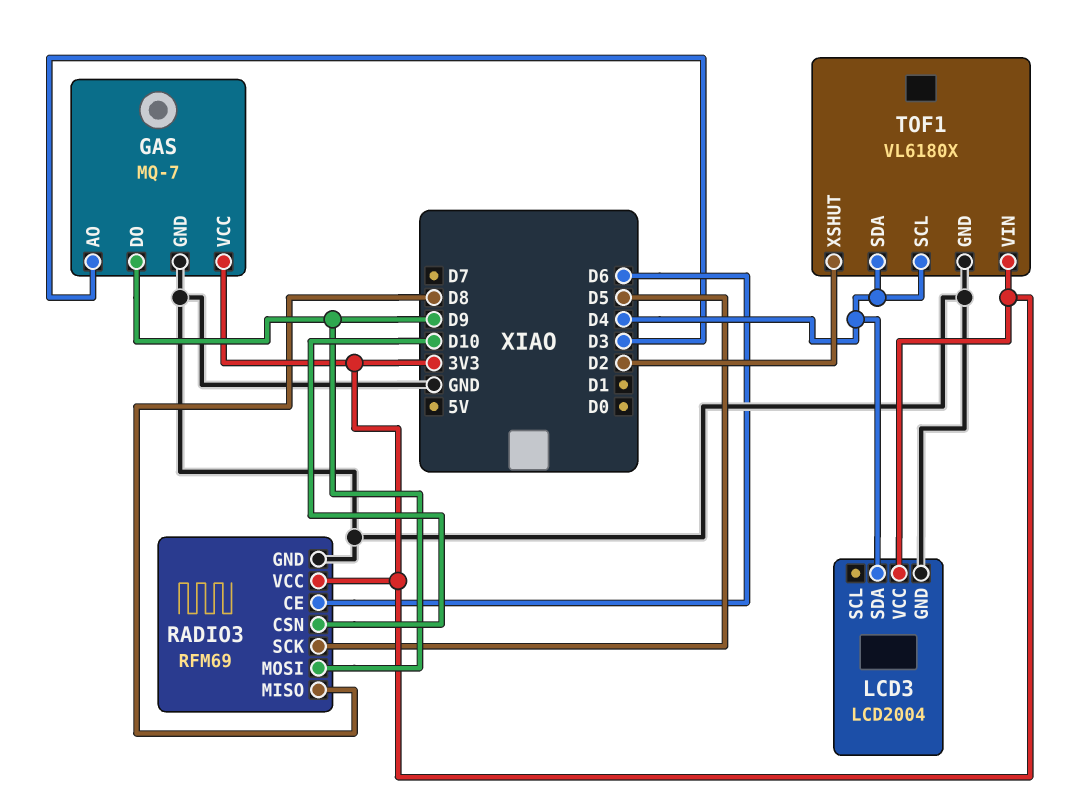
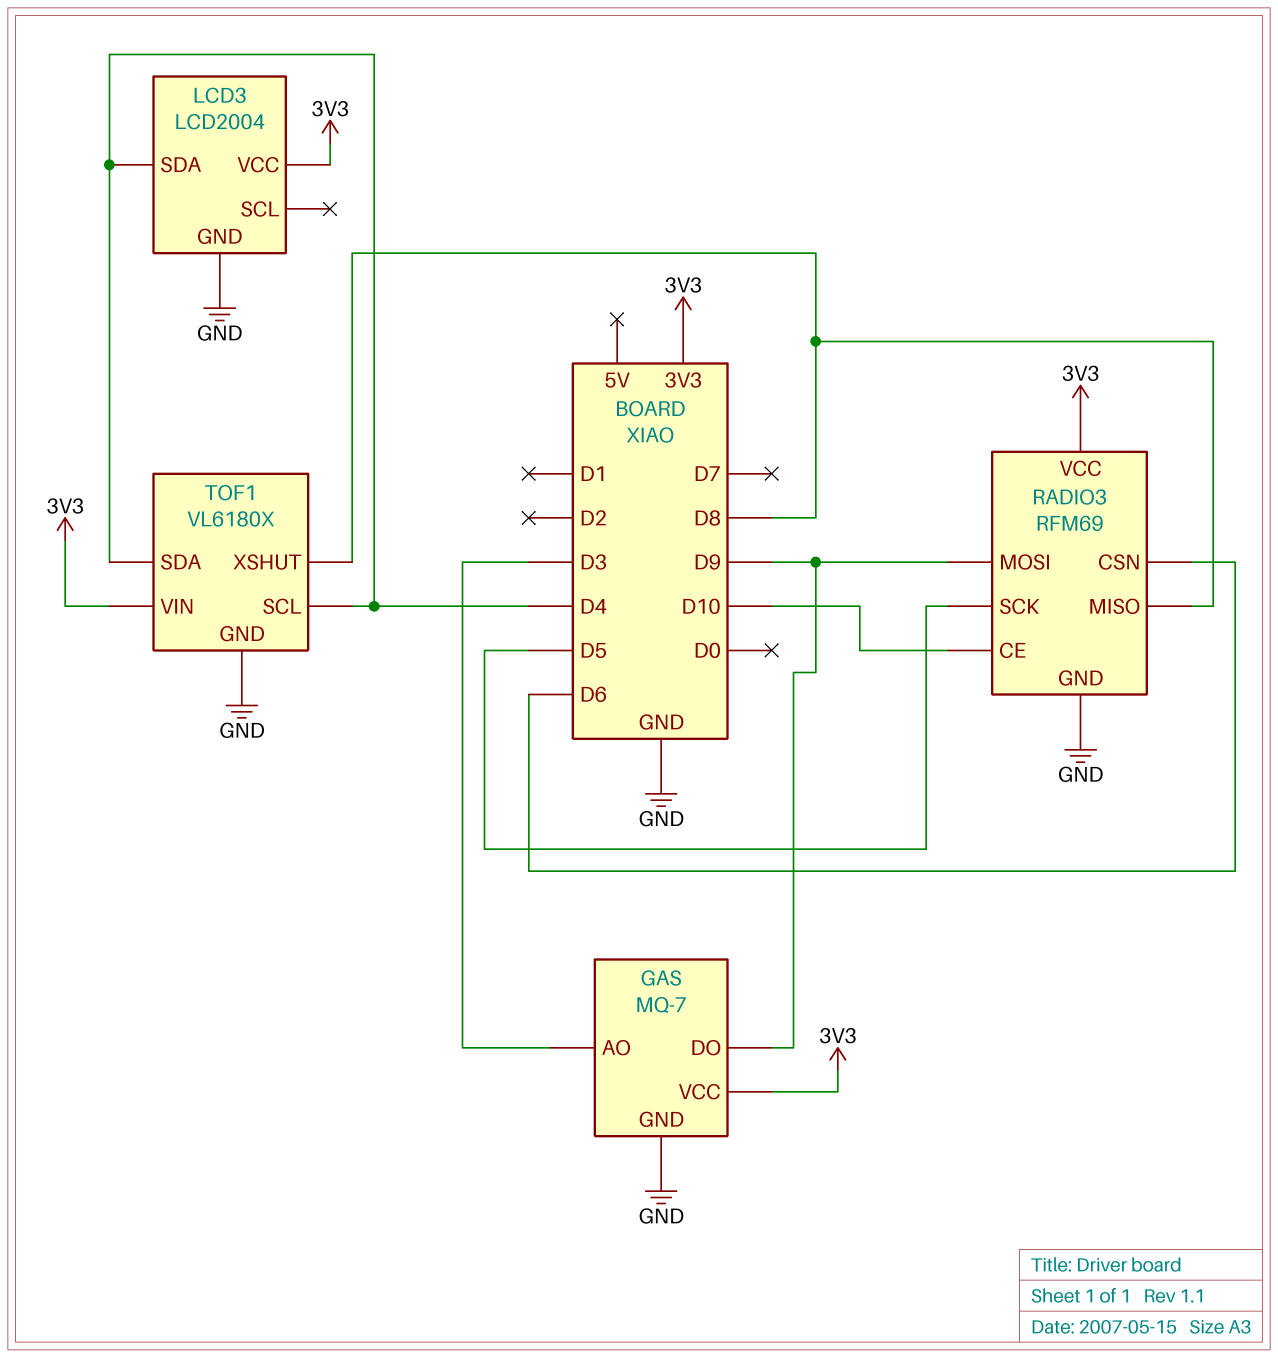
RADIO3 pin CE: D6 -> D10
RADIO3 pin CSN: D10 -> D6
TOF1 pin XSHUT: D2 -> D8

